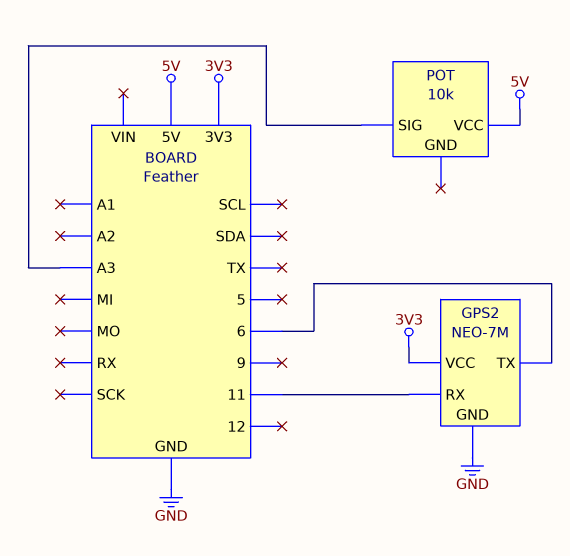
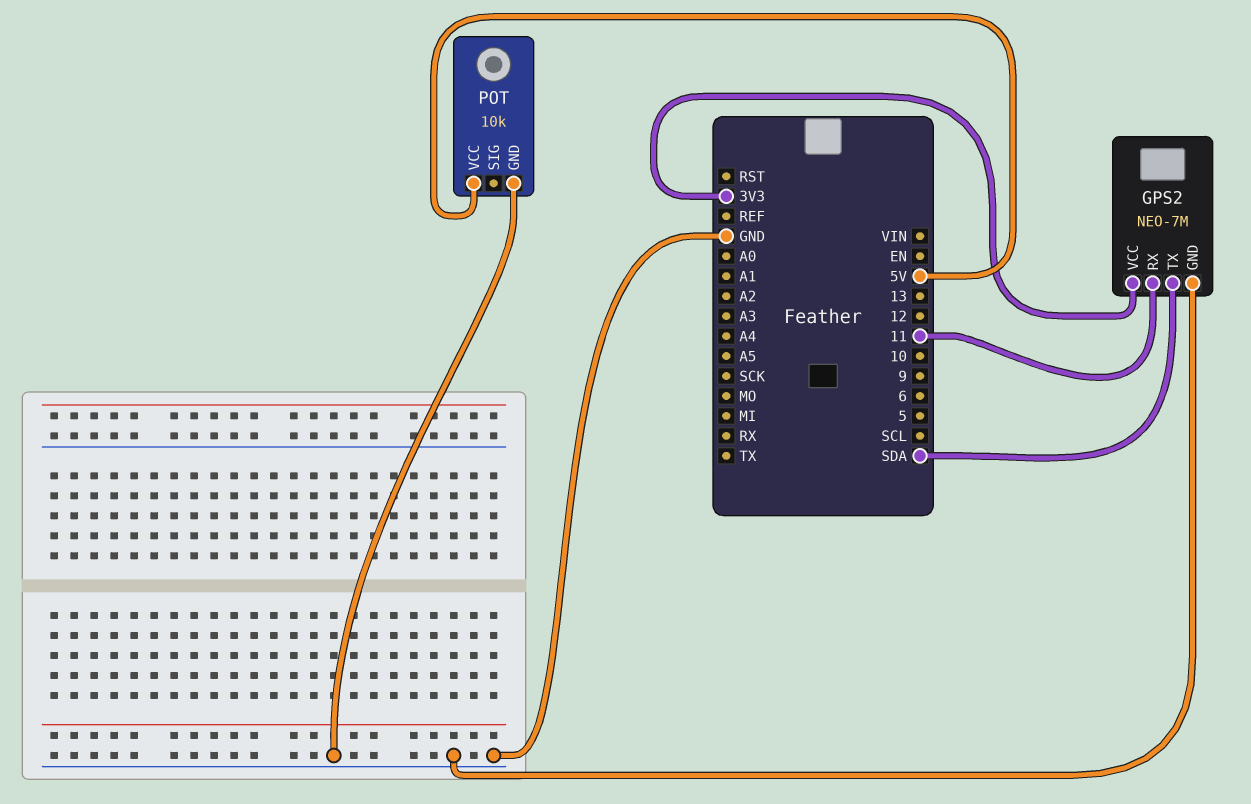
GPS2 pin TX: 6 -> SDA
POT pin GND: none -> GND
POT pin SIG: A3 -> none

